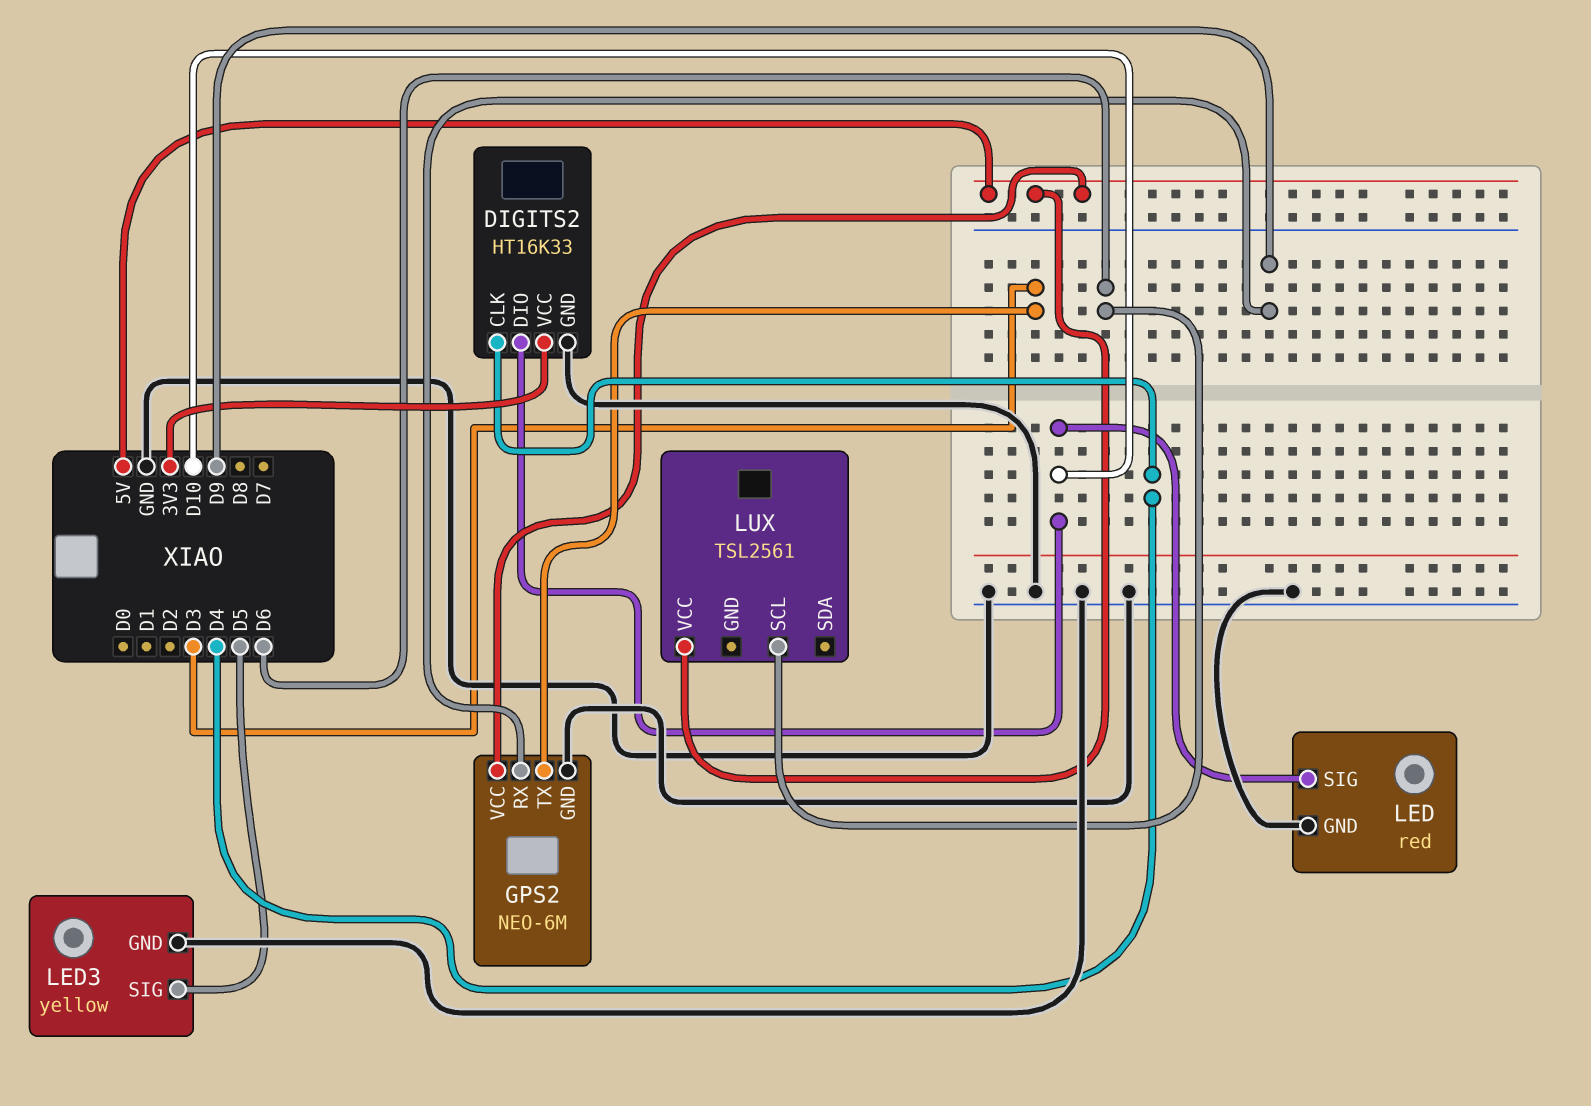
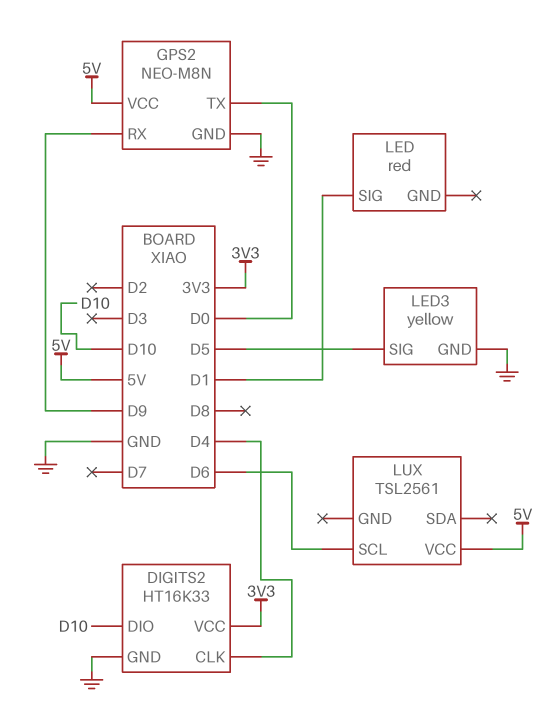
GPS2: NEO-6M -> NEO-M8N
GPS2 pin TX: D3 -> D0
LED pin GND: GND -> none
LED pin SIG: D10 -> D1

